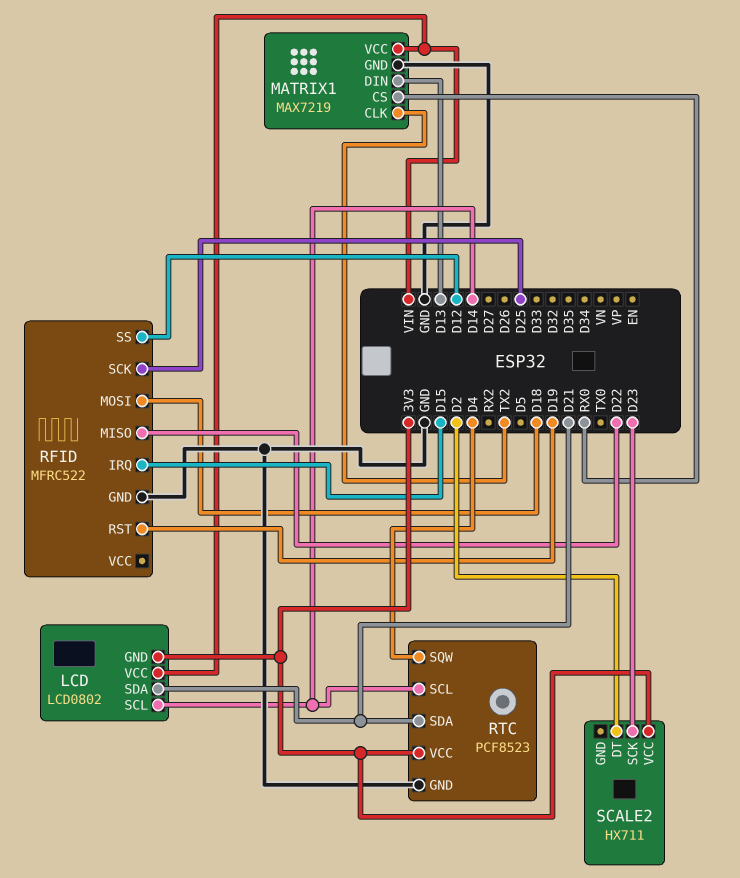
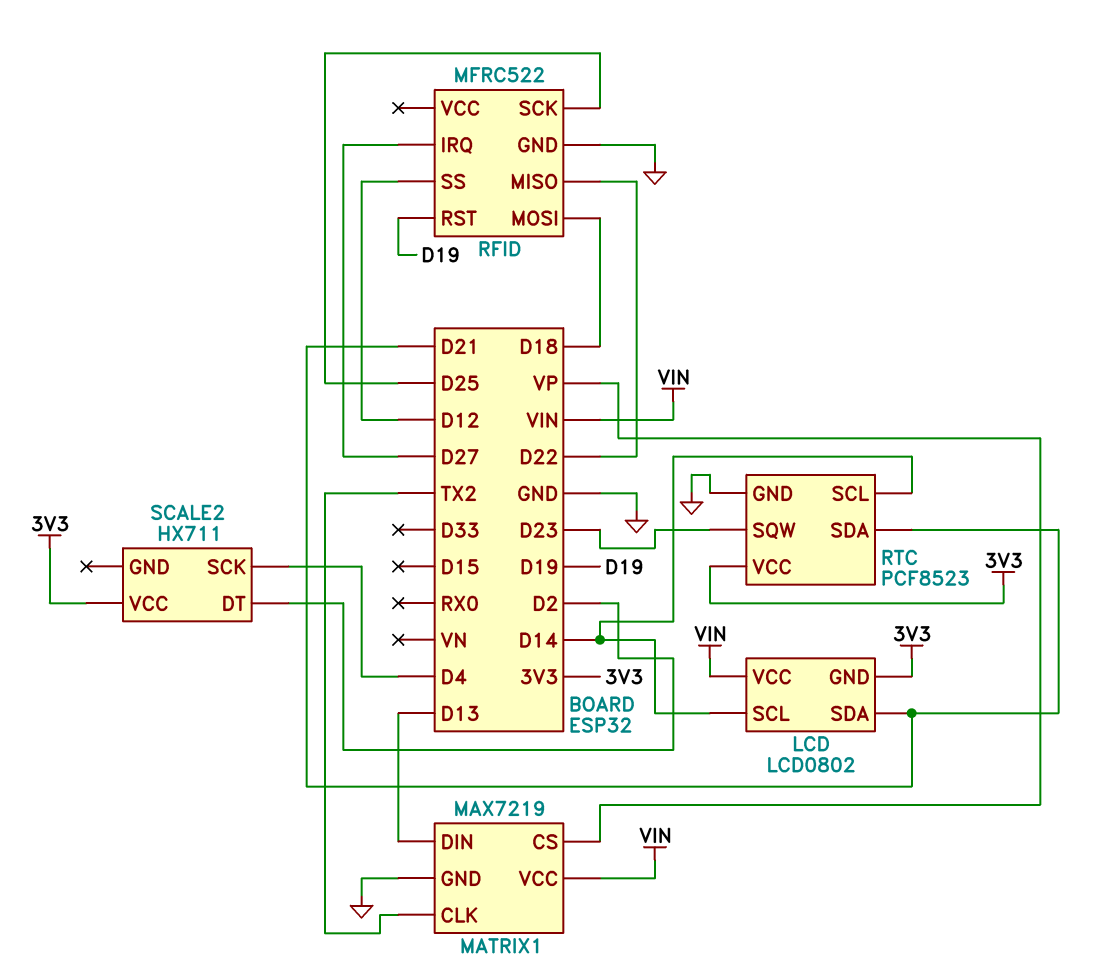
MATRIX1 pin CS: RX0 -> VP
RFID pin IRQ: D15 -> D27
RTC pin SQW: D4 -> D23
SCALE2 pin SCK: D23 -> D4

